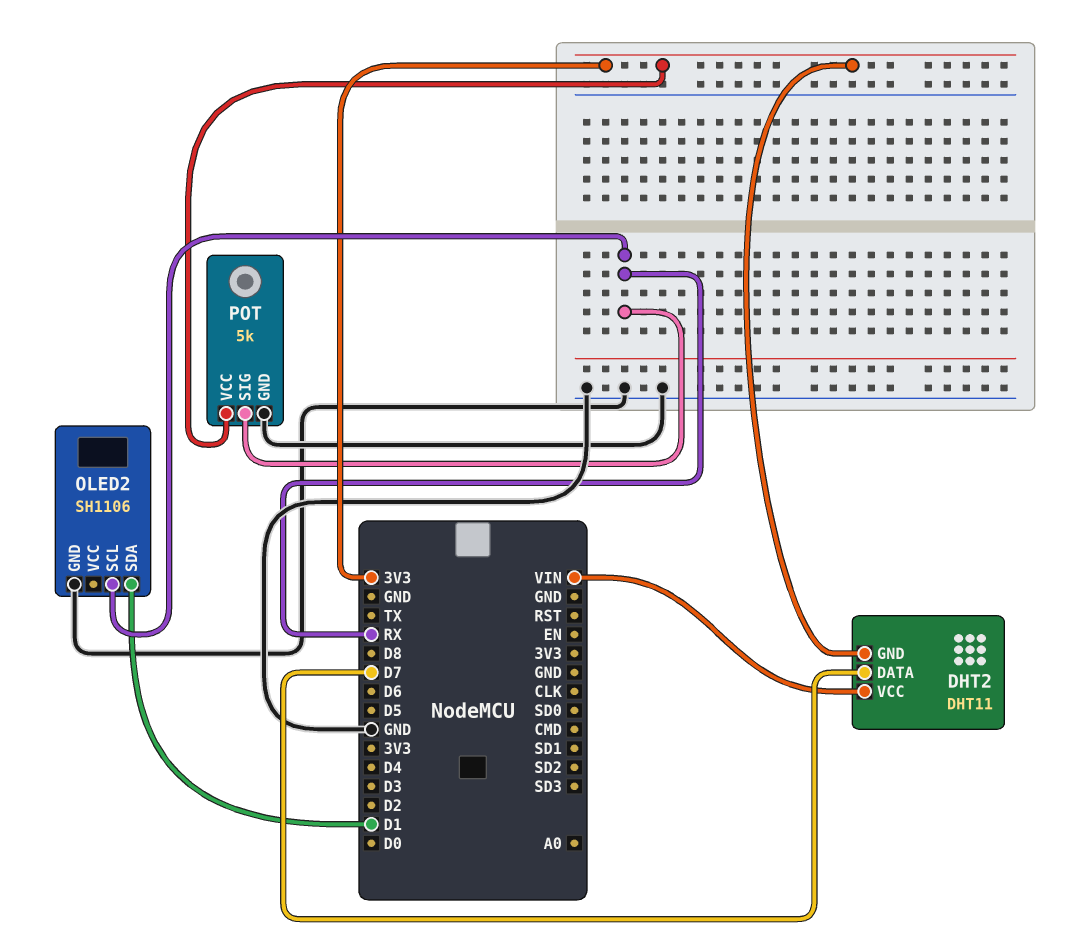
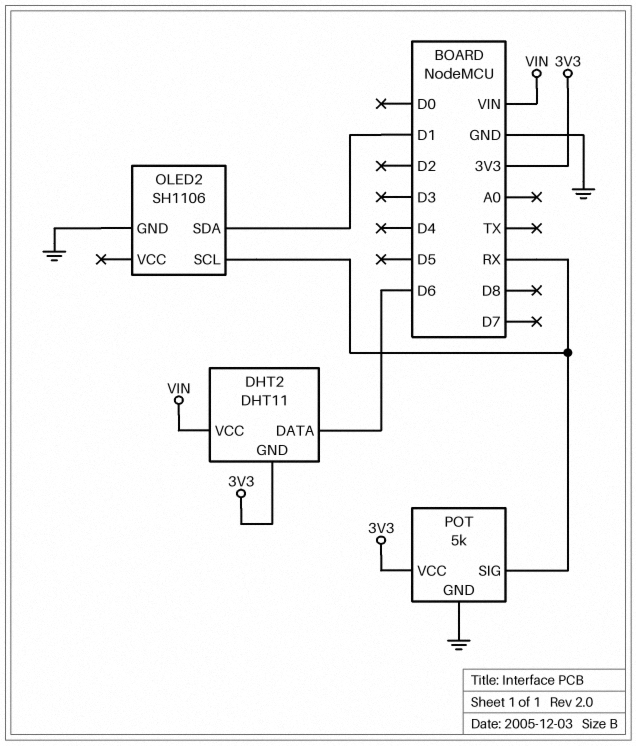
DHT2 pin DATA: D7 -> D6

